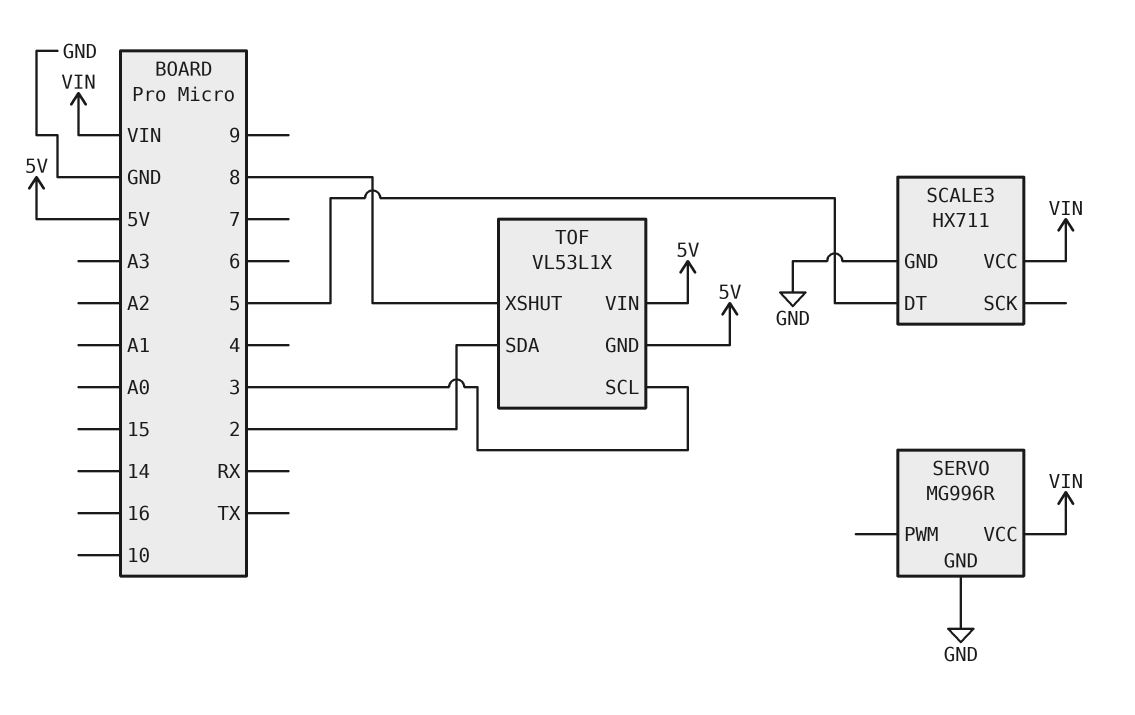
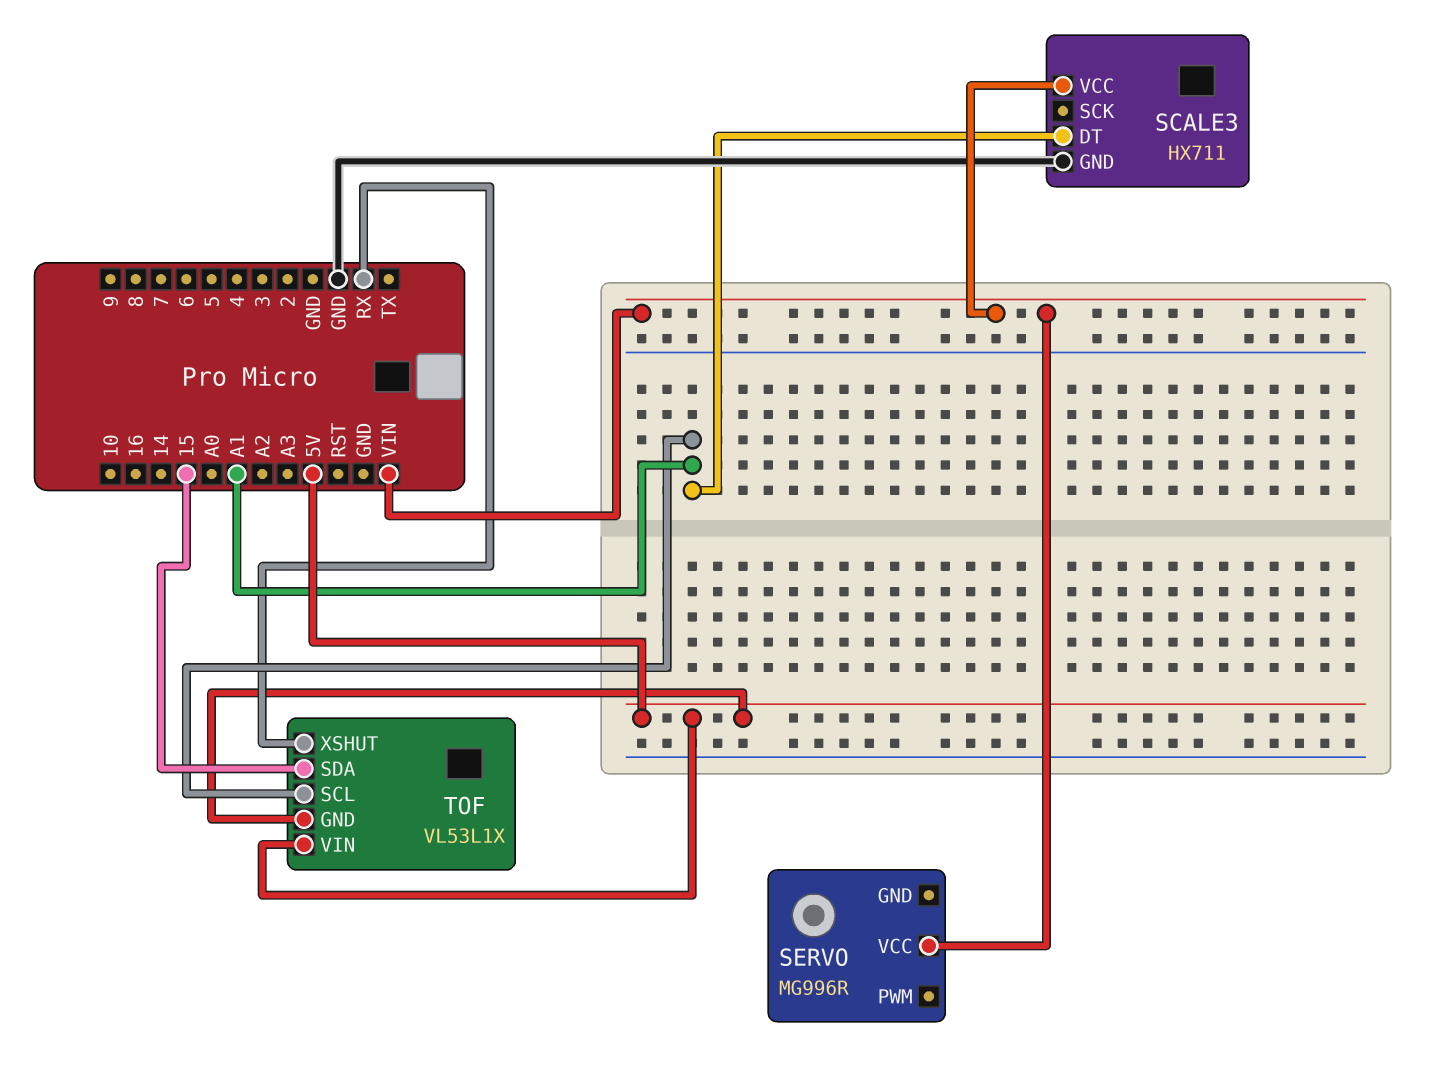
SCALE3 pin DT: 5 -> A1
SERVO pin GND: GND -> none
TOF pin SCL: 3 -> A1
TOF pin SDA: 2 -> 15
TOF pin XSHUT: 8 -> RX

